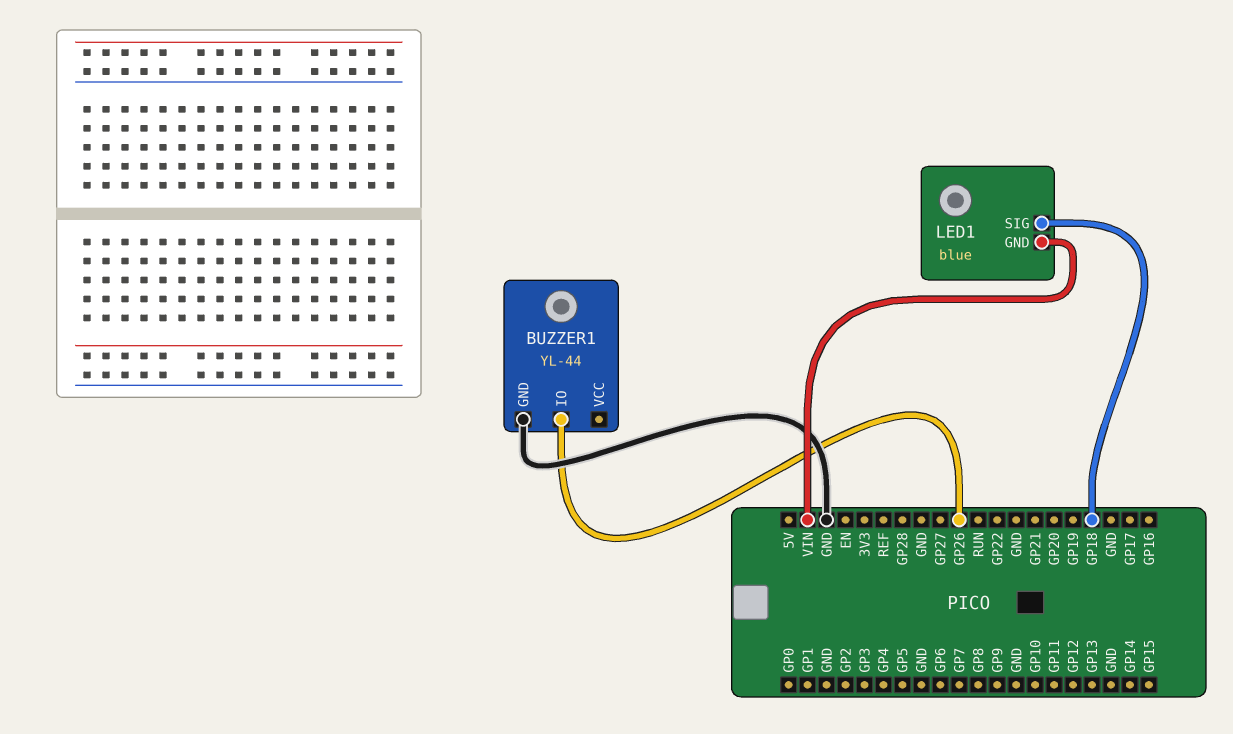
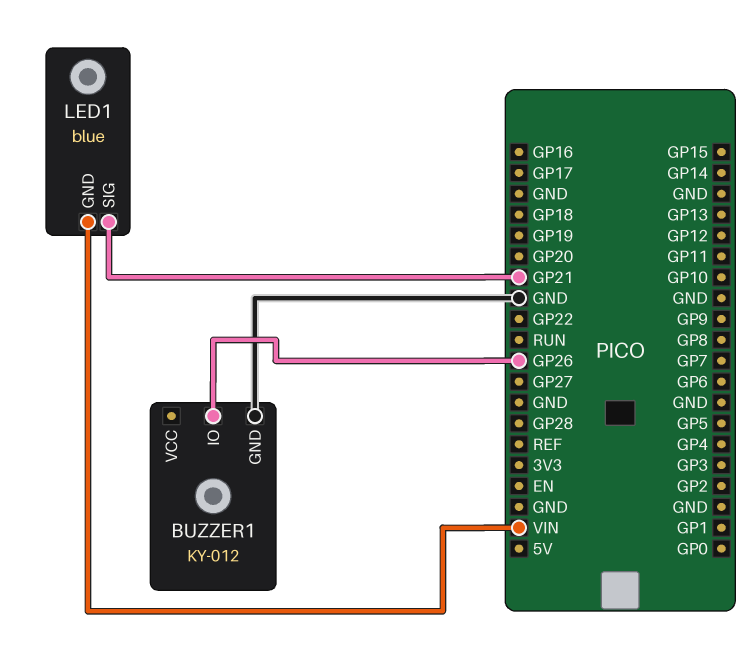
BUZZER1: YL-44 -> KY-012
LED1 pin SIG: GP18 -> GP21

